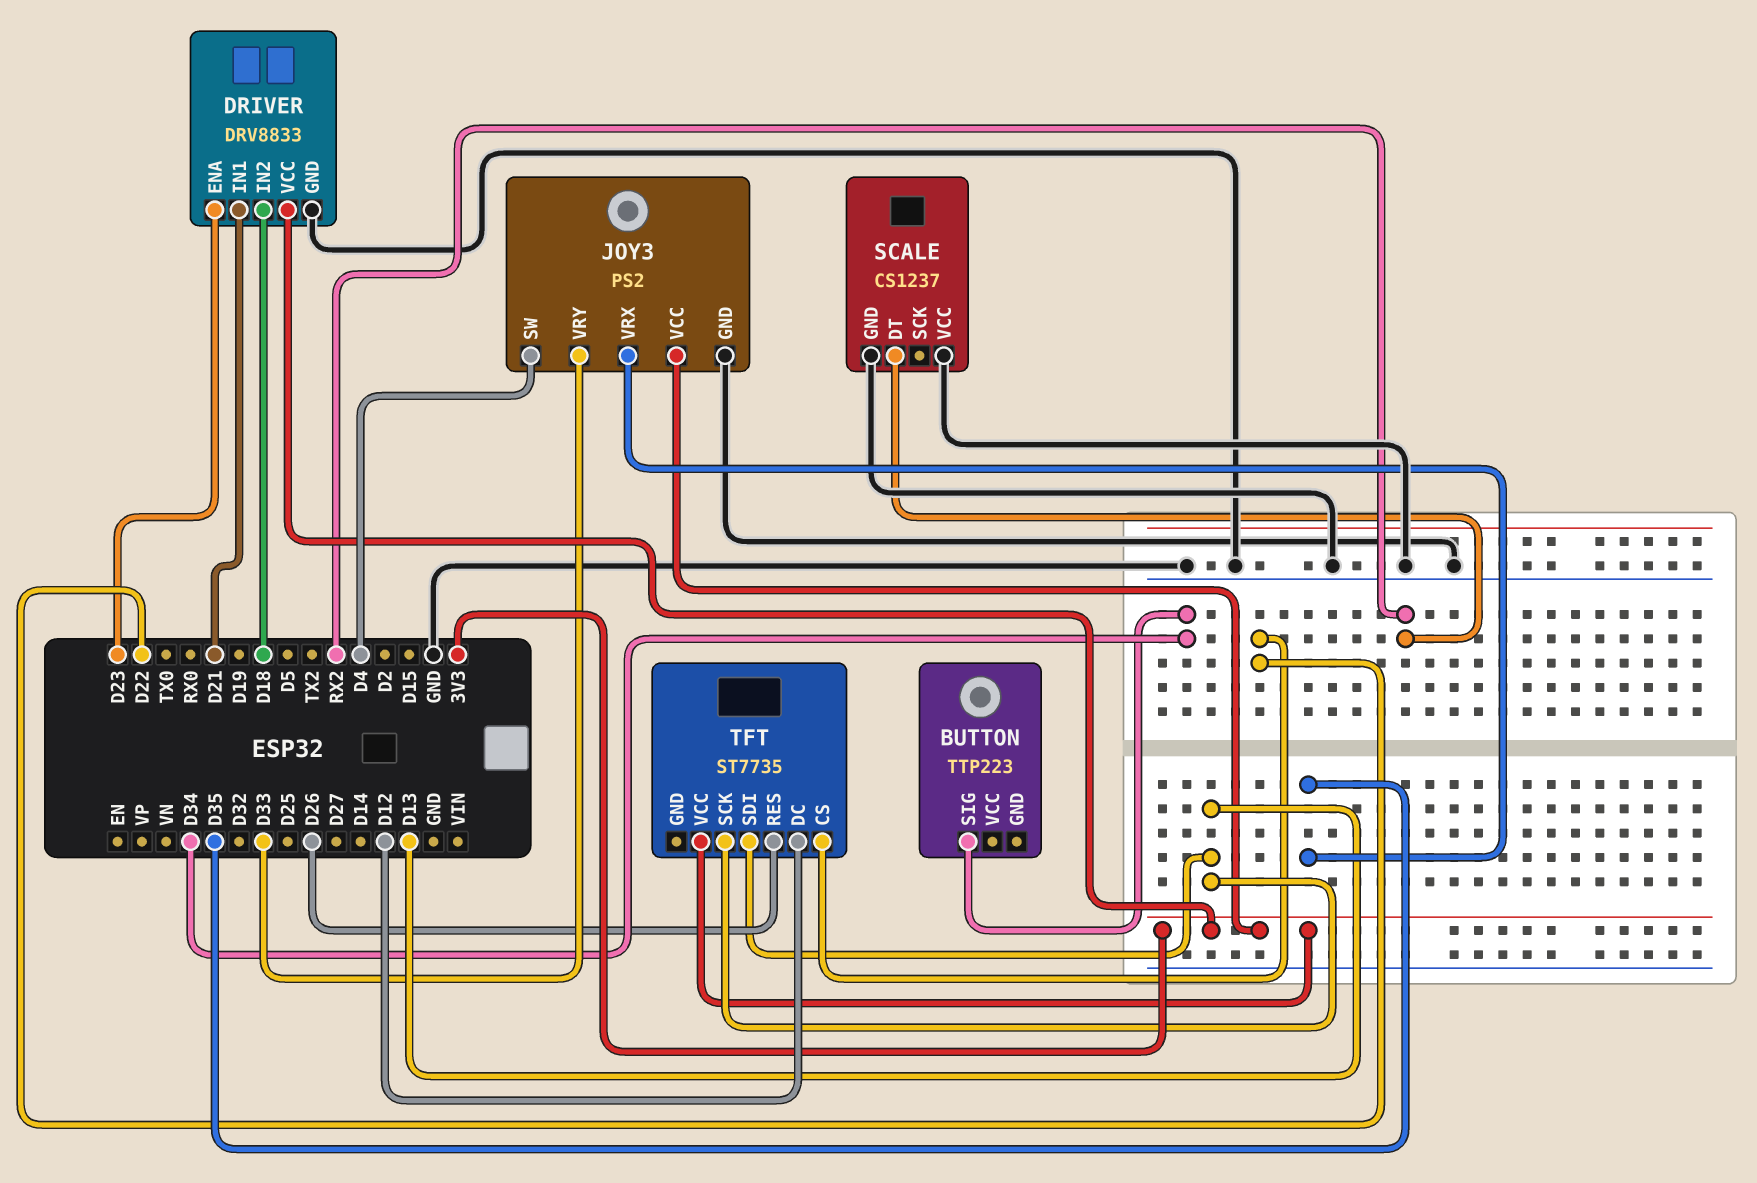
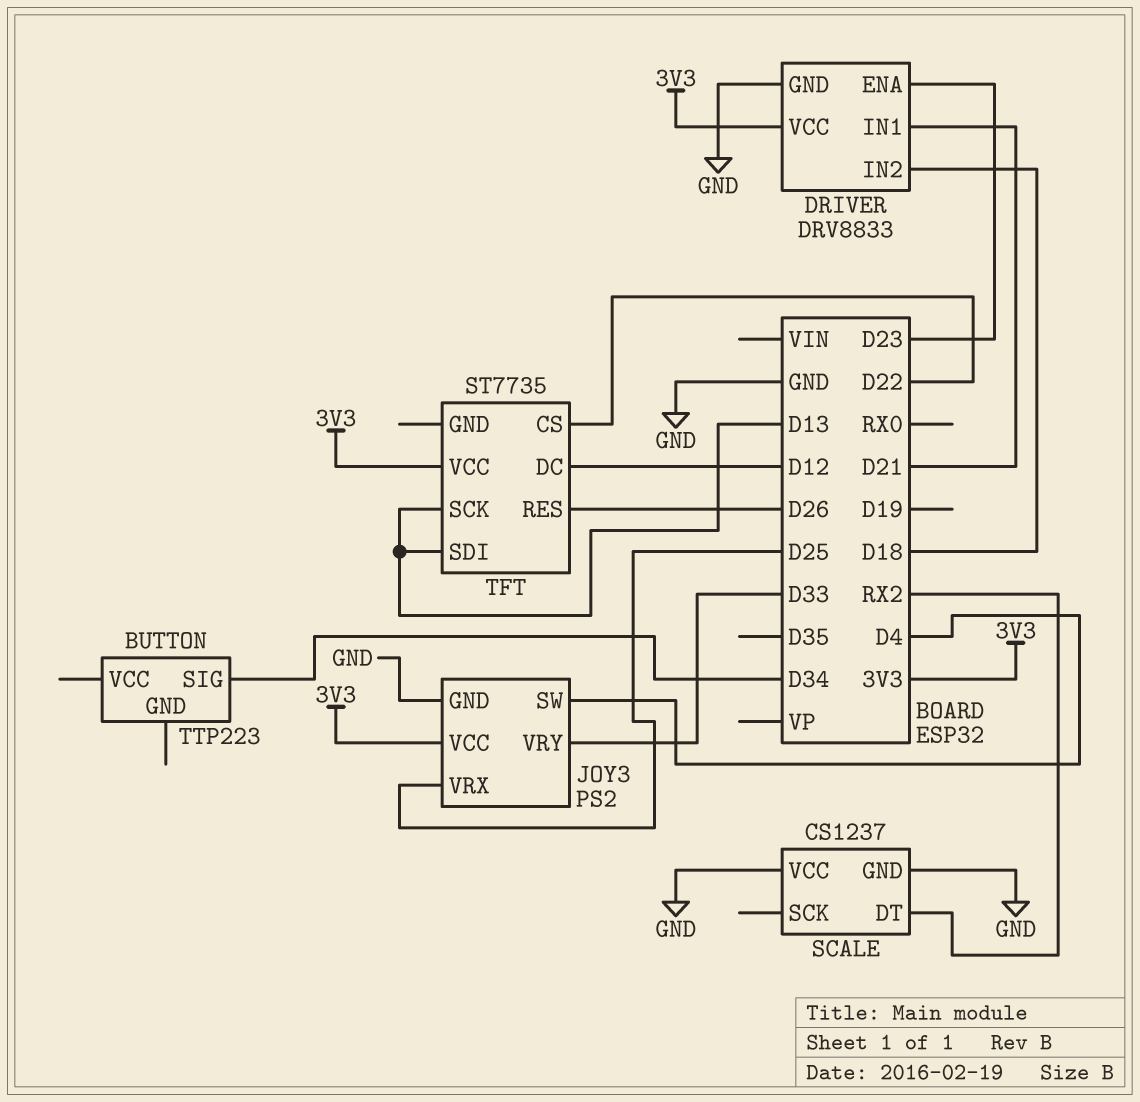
JOY3 pin VRX: D35 -> D25

